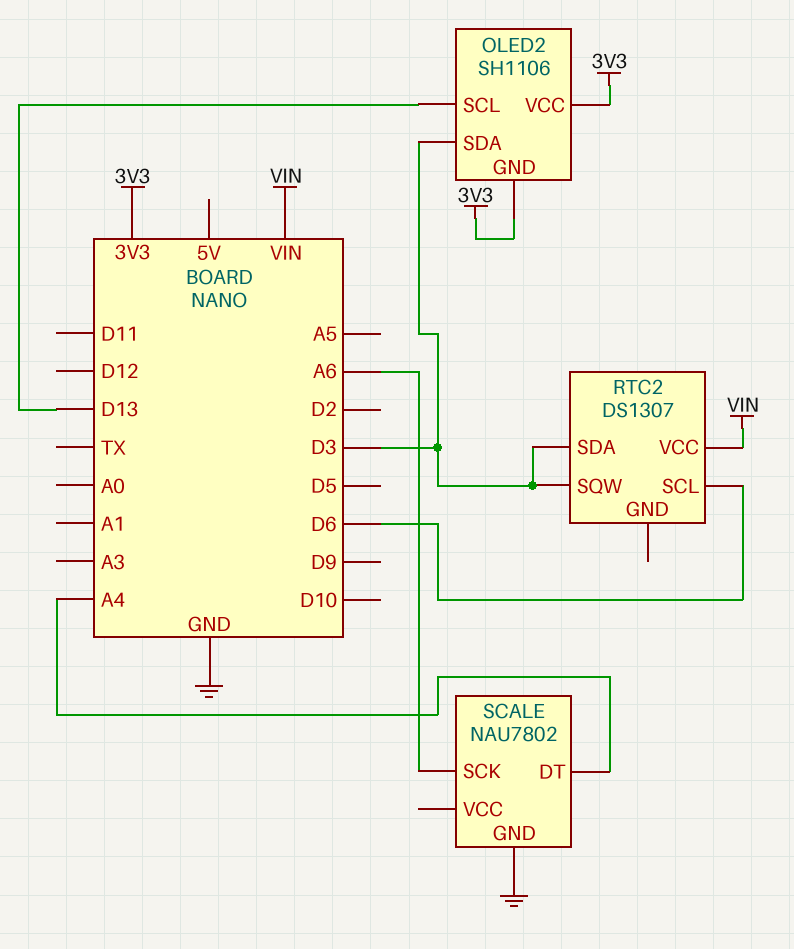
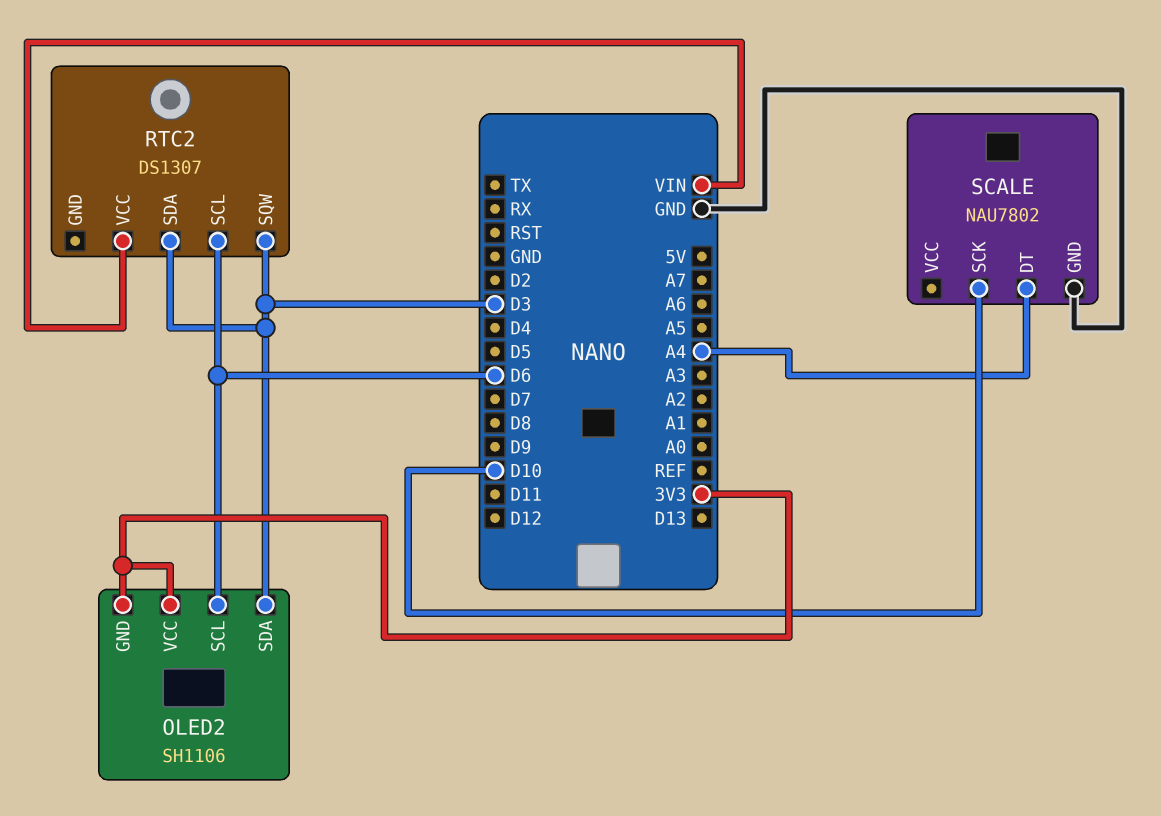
OLED2 pin SCL: D13 -> D6
SCALE pin SCK: A6 -> D10

